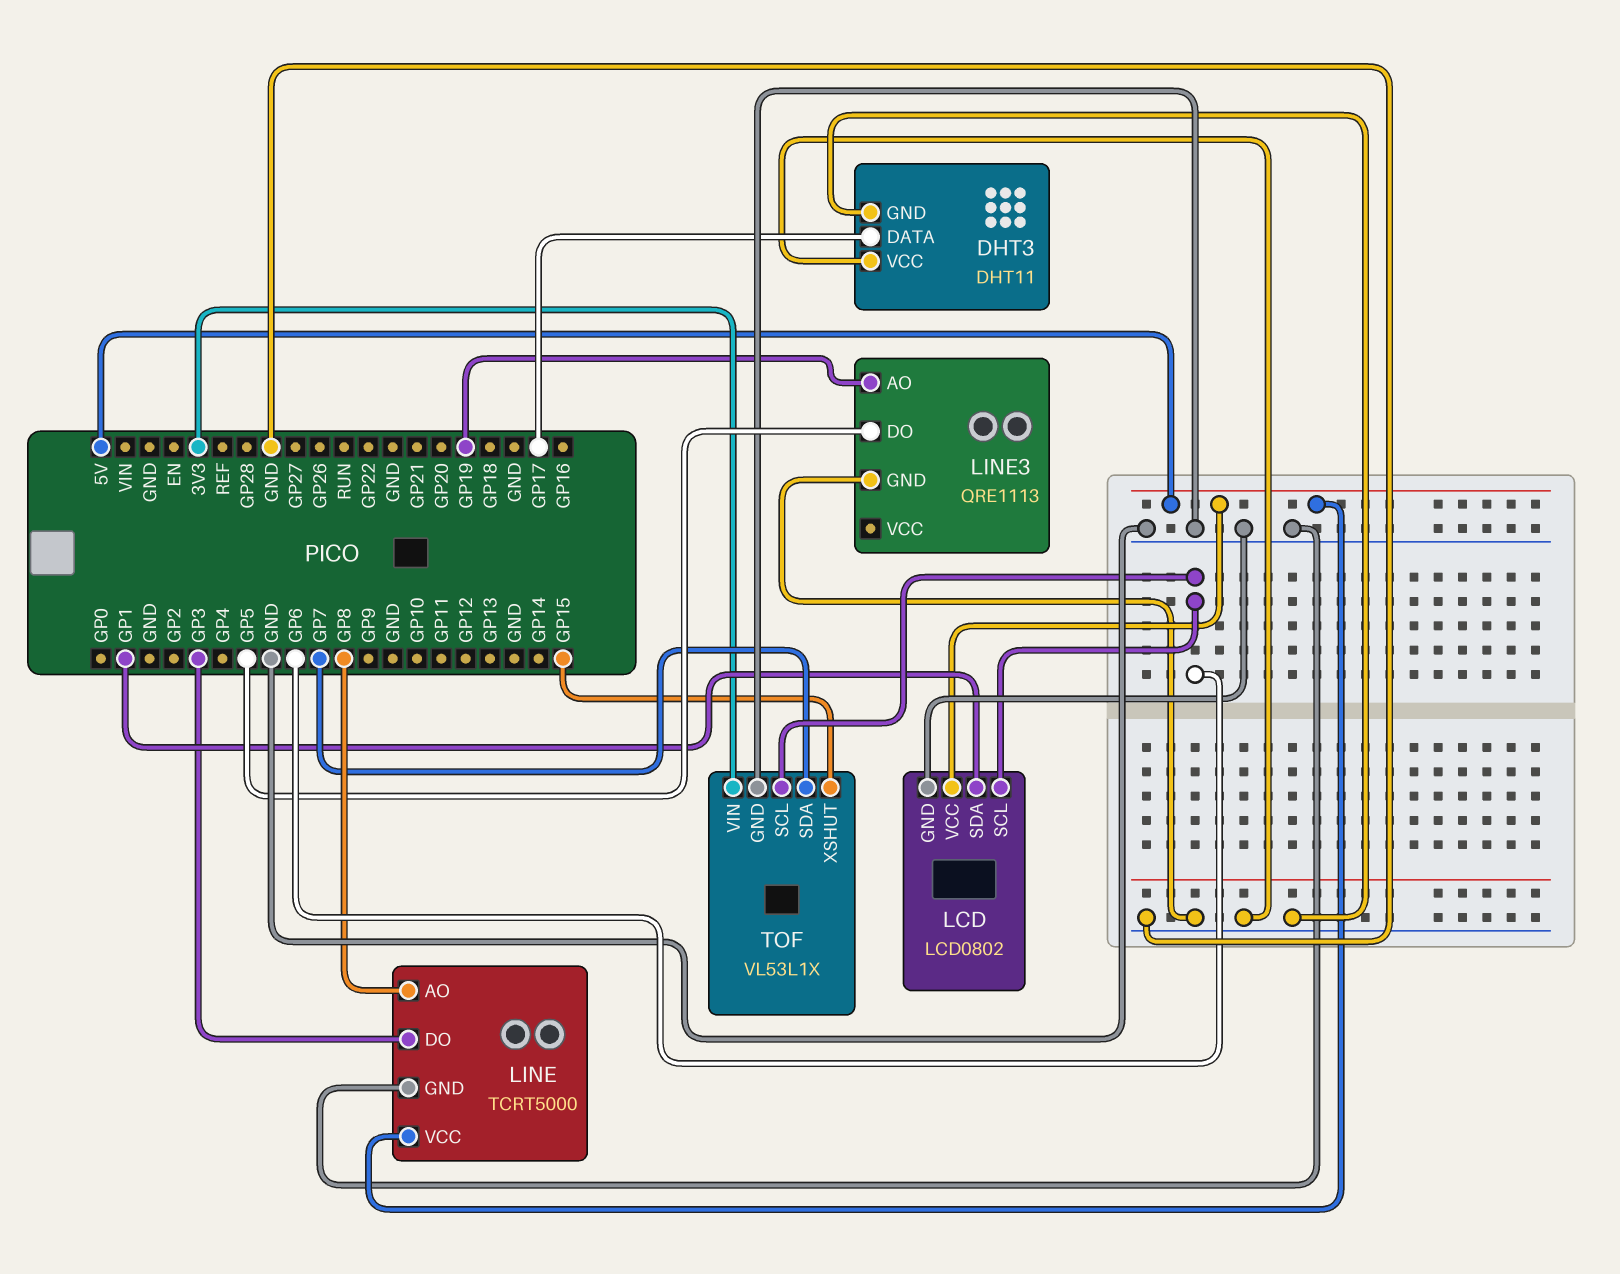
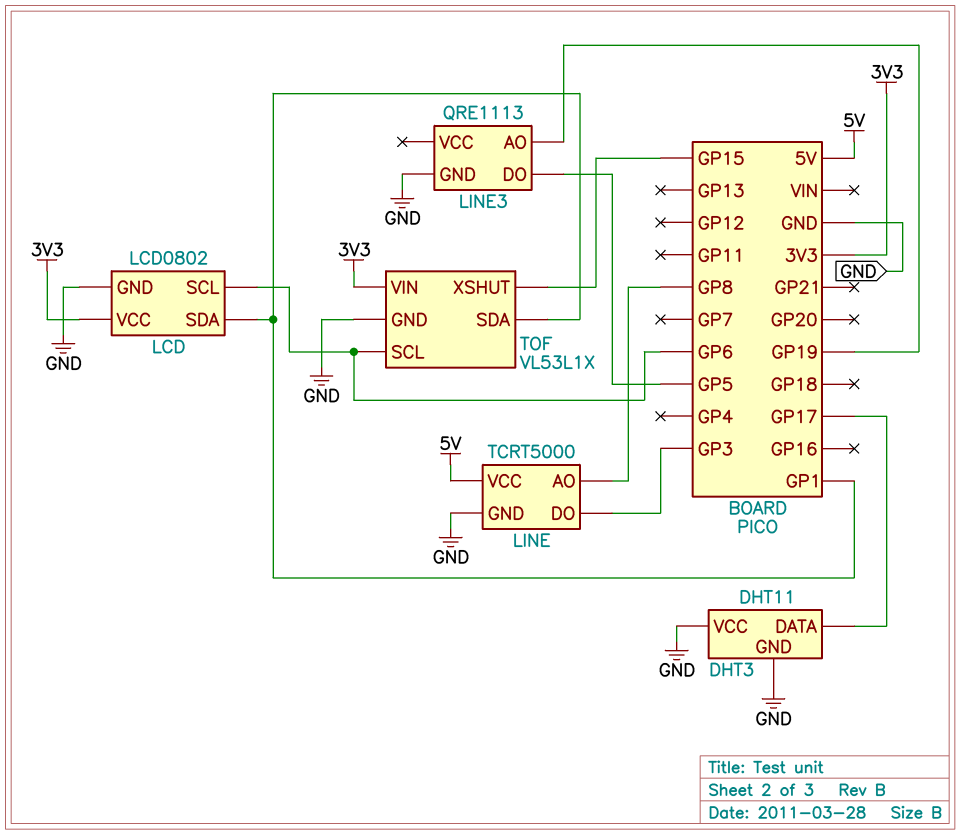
LCD pin VCC: 5V -> 3V3
TOF pin SDA: GP7 -> GP1

